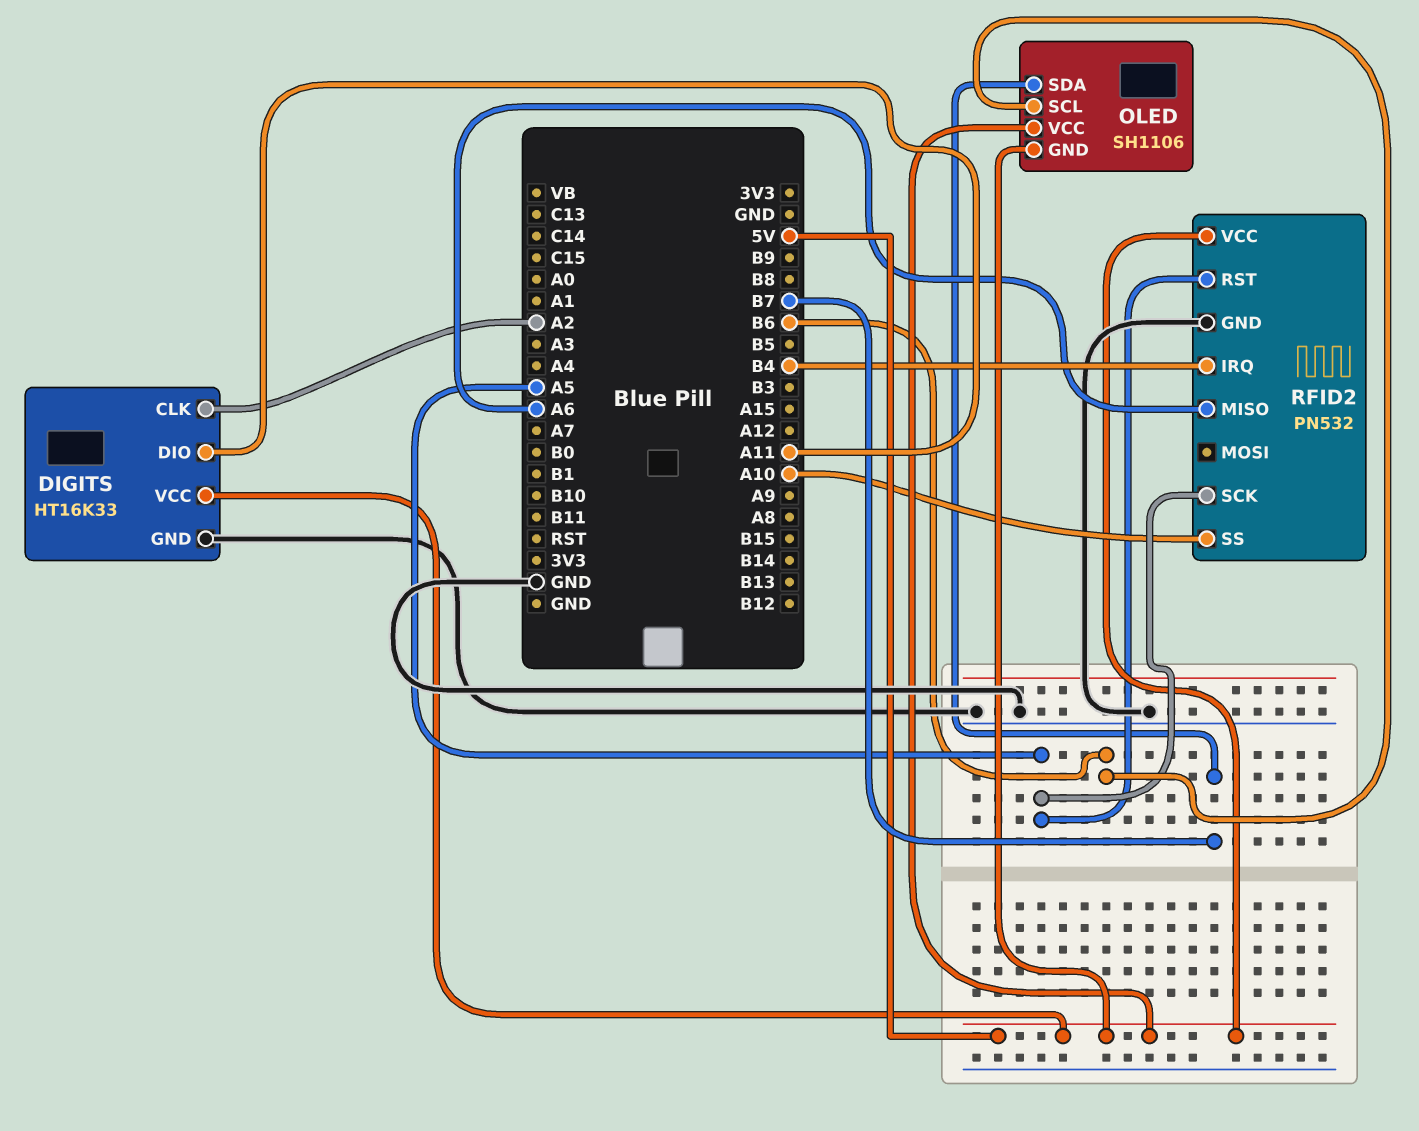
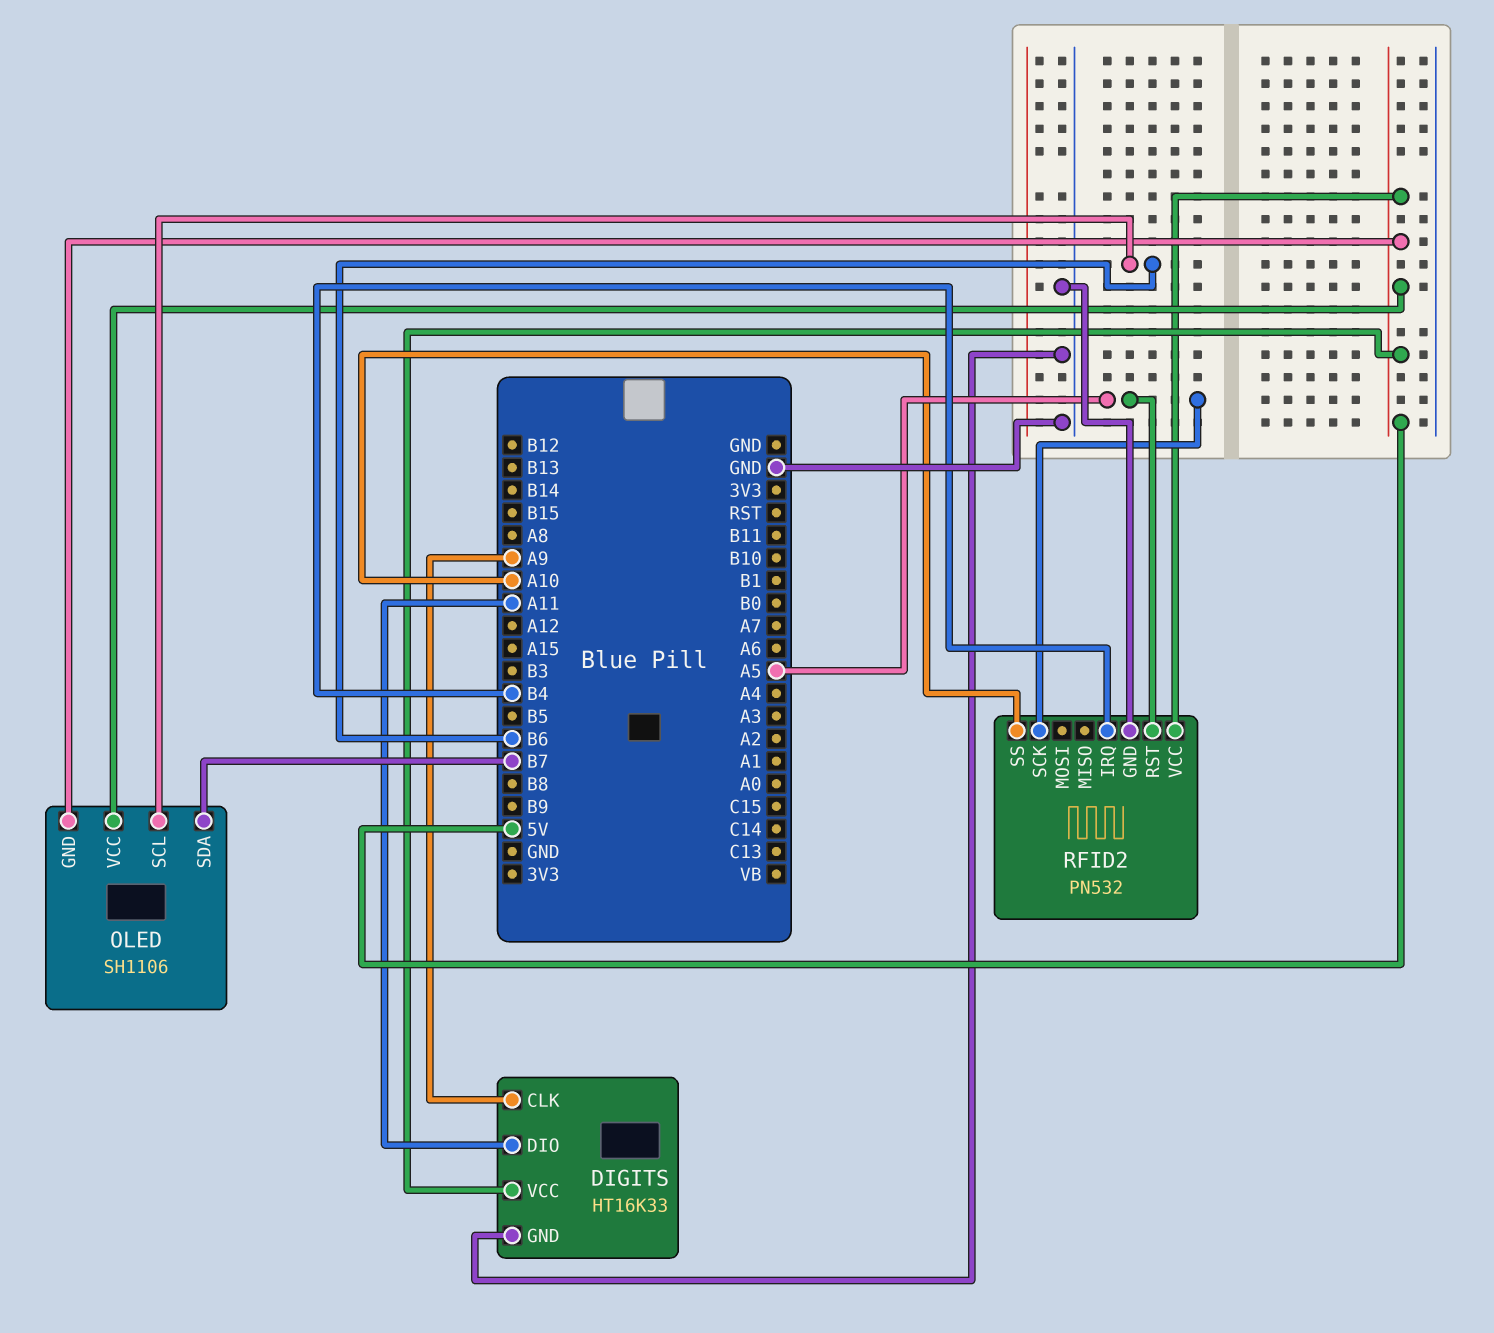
DIGITS pin CLK: A2 -> A9
RFID2 pin MISO: A6 -> none

